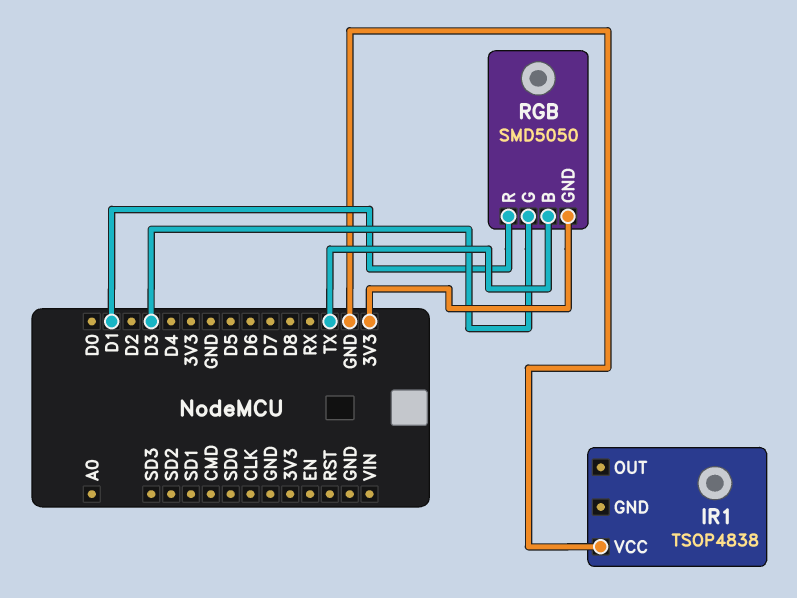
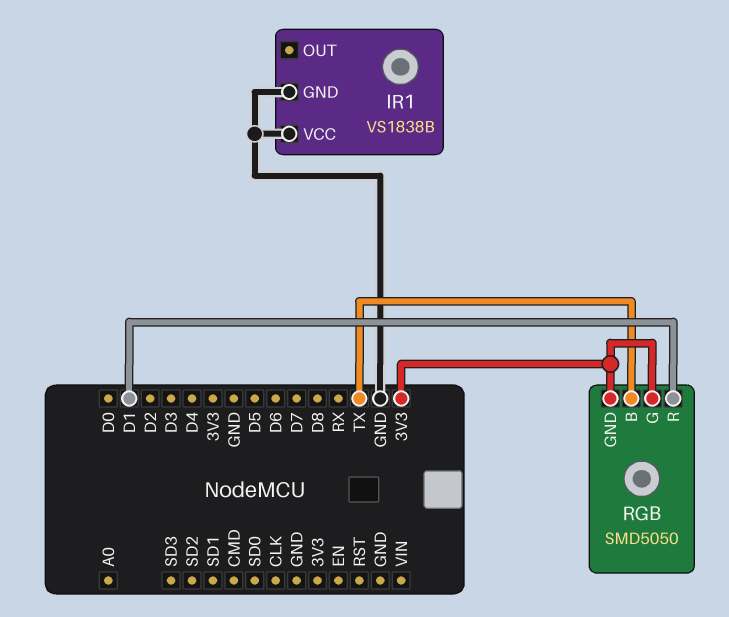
IR1: TSOP4838 -> VS1838B
IR1 pin GND: none -> GND
RGB pin G: D3 -> 3V3

